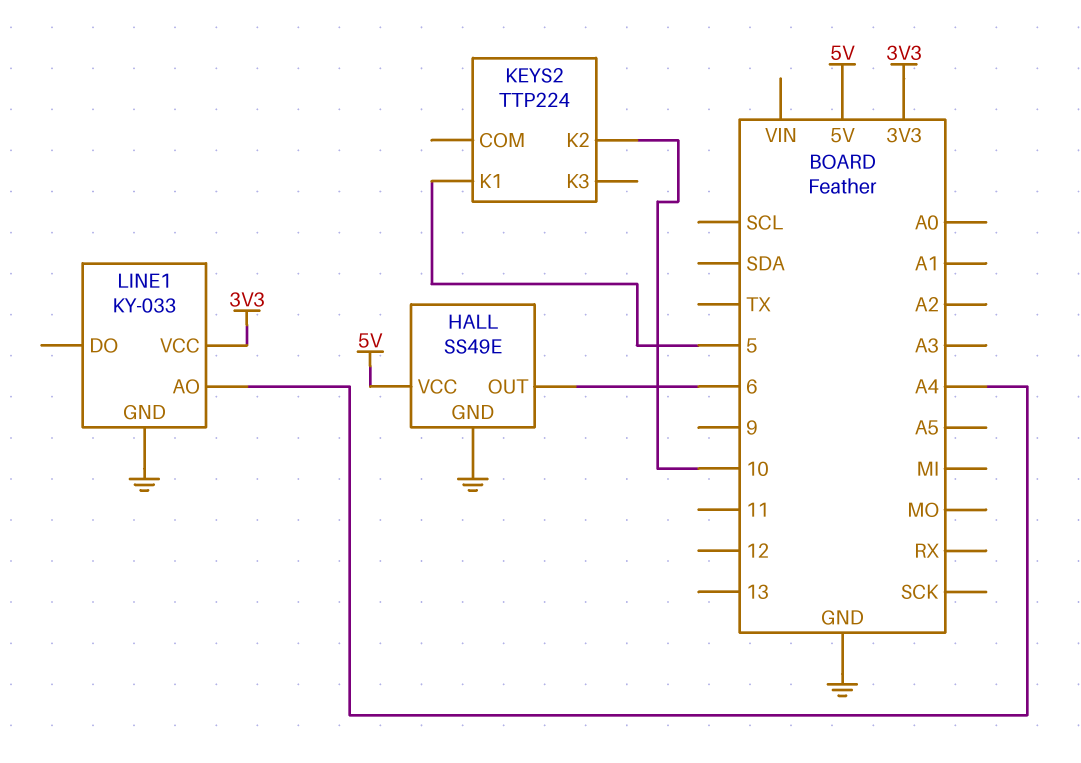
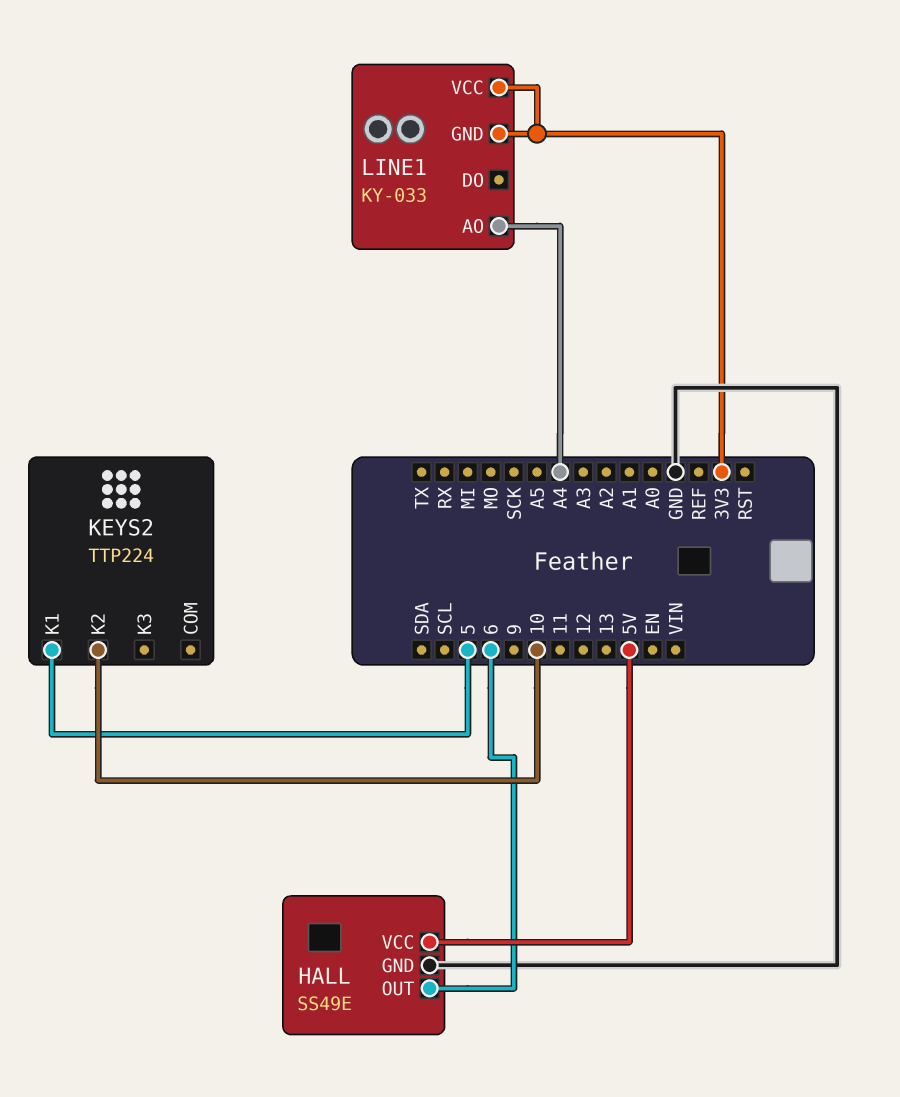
LINE1 pin GND: GND -> 3V3

